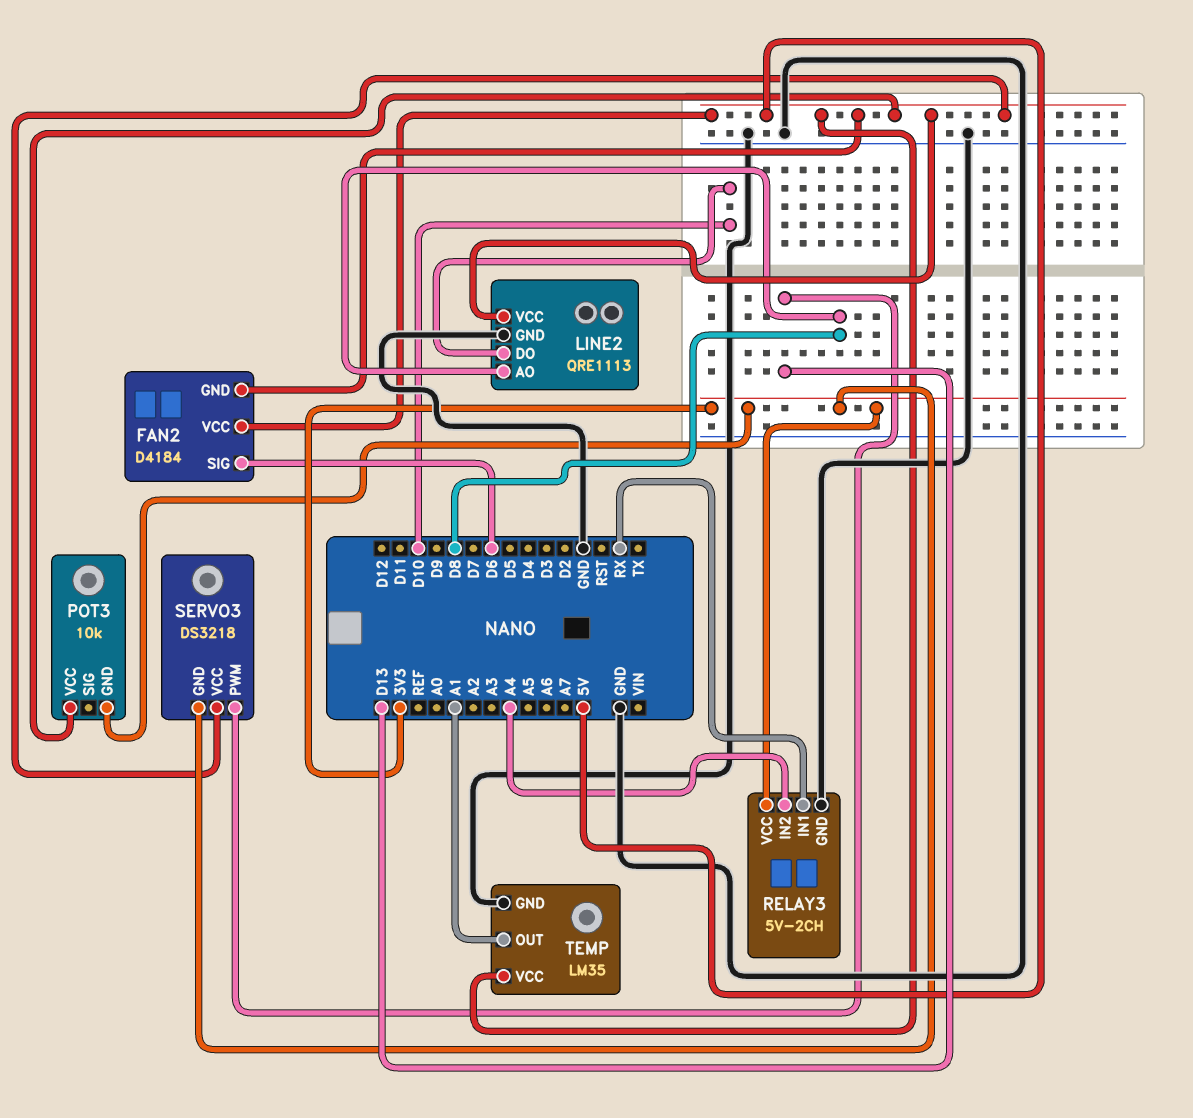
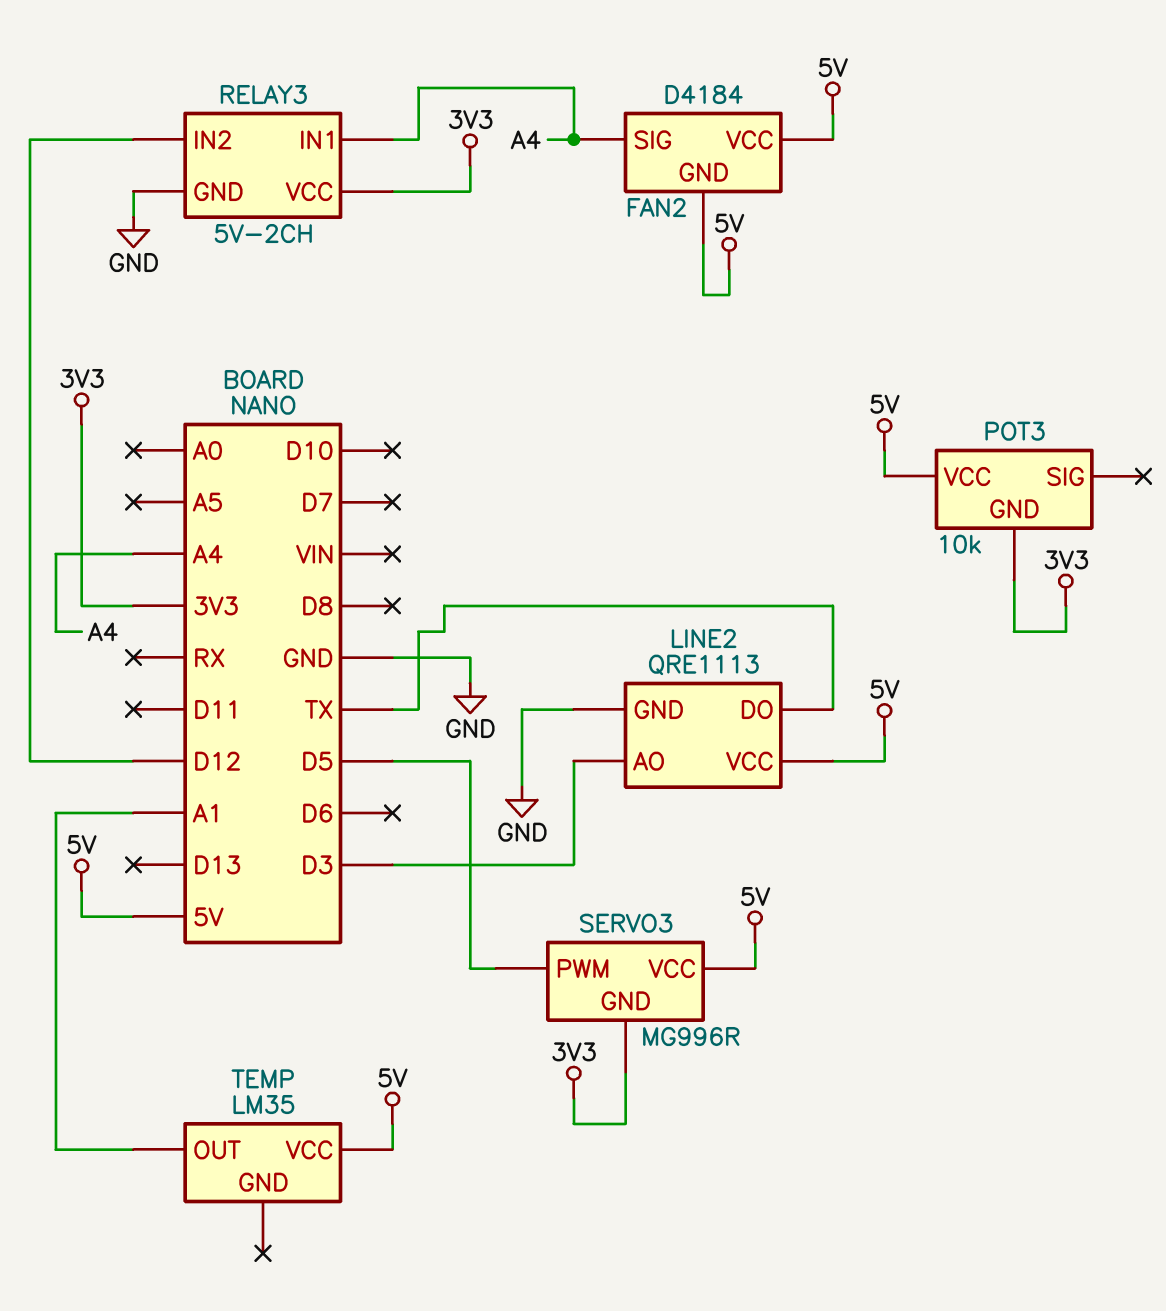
FAN2 pin SIG: D6 -> A4
LINE2 pin AO: D8 -> D3
LINE2 pin DO: D10 -> TX
RELAY3 pin IN1: RX -> A4
RELAY3 pin IN2: A4 -> D12
SERVO3: DS3218 -> MG996R
SERVO3 pin PWM: D13 -> D5
TEMP pin GND: GND -> none

